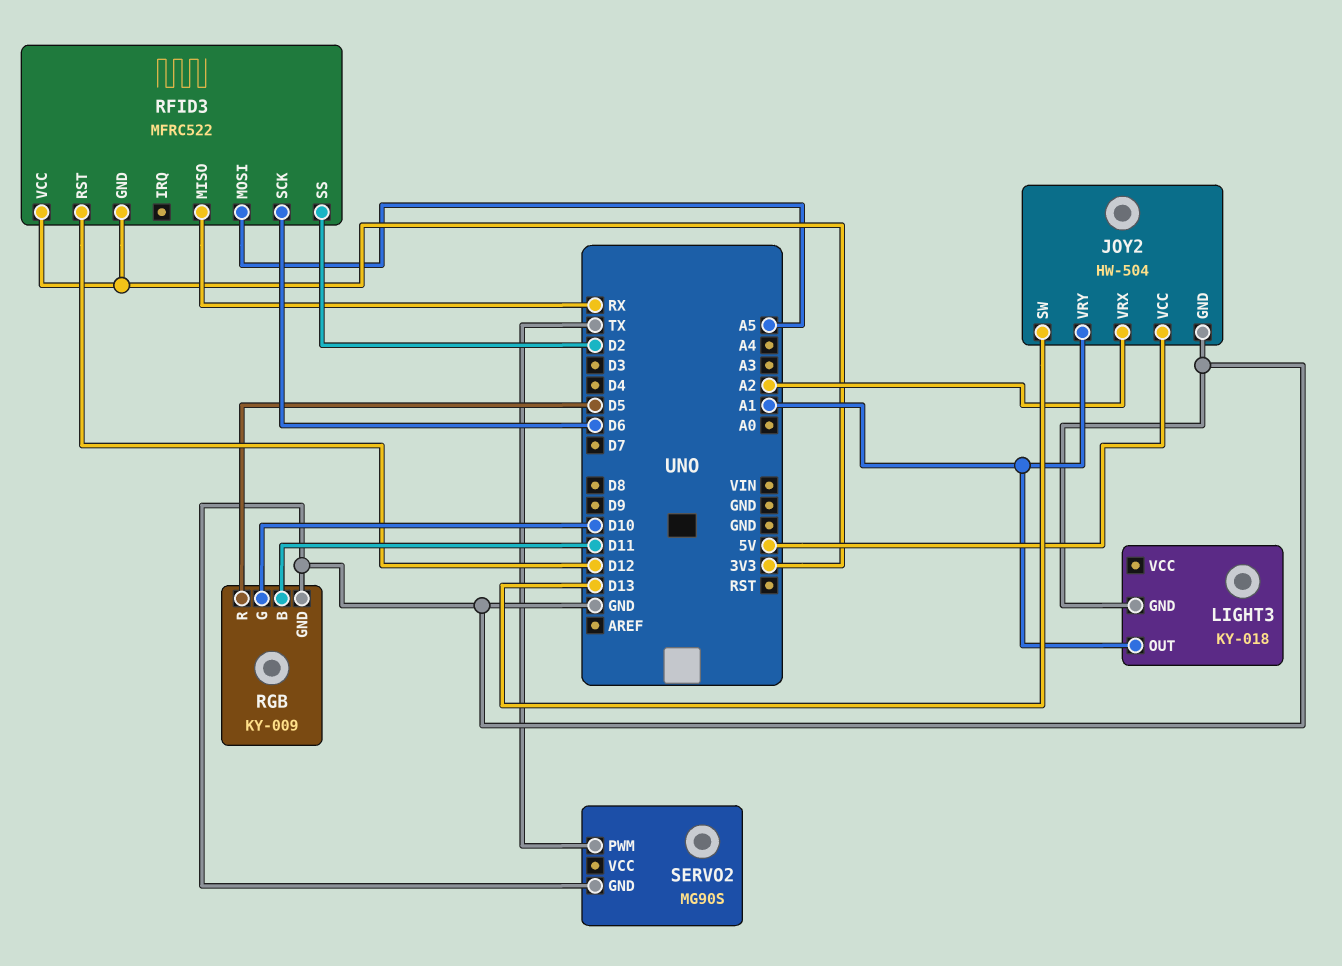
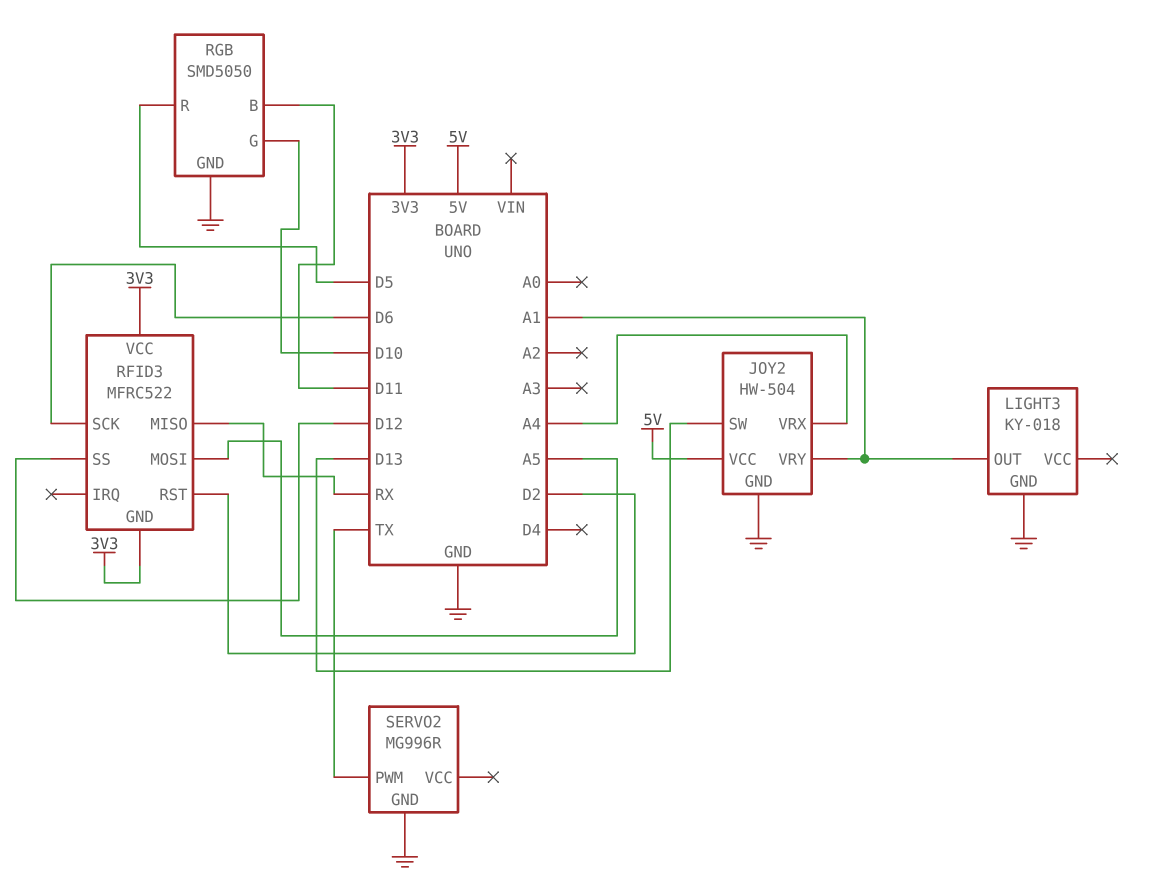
JOY2 pin VRX: A2 -> A4
RFID3 pin RST: D12 -> D2
RFID3 pin SS: D2 -> D12
RGB: KY-009 -> SMD5050
SERVO2: MG90S -> MG996R

